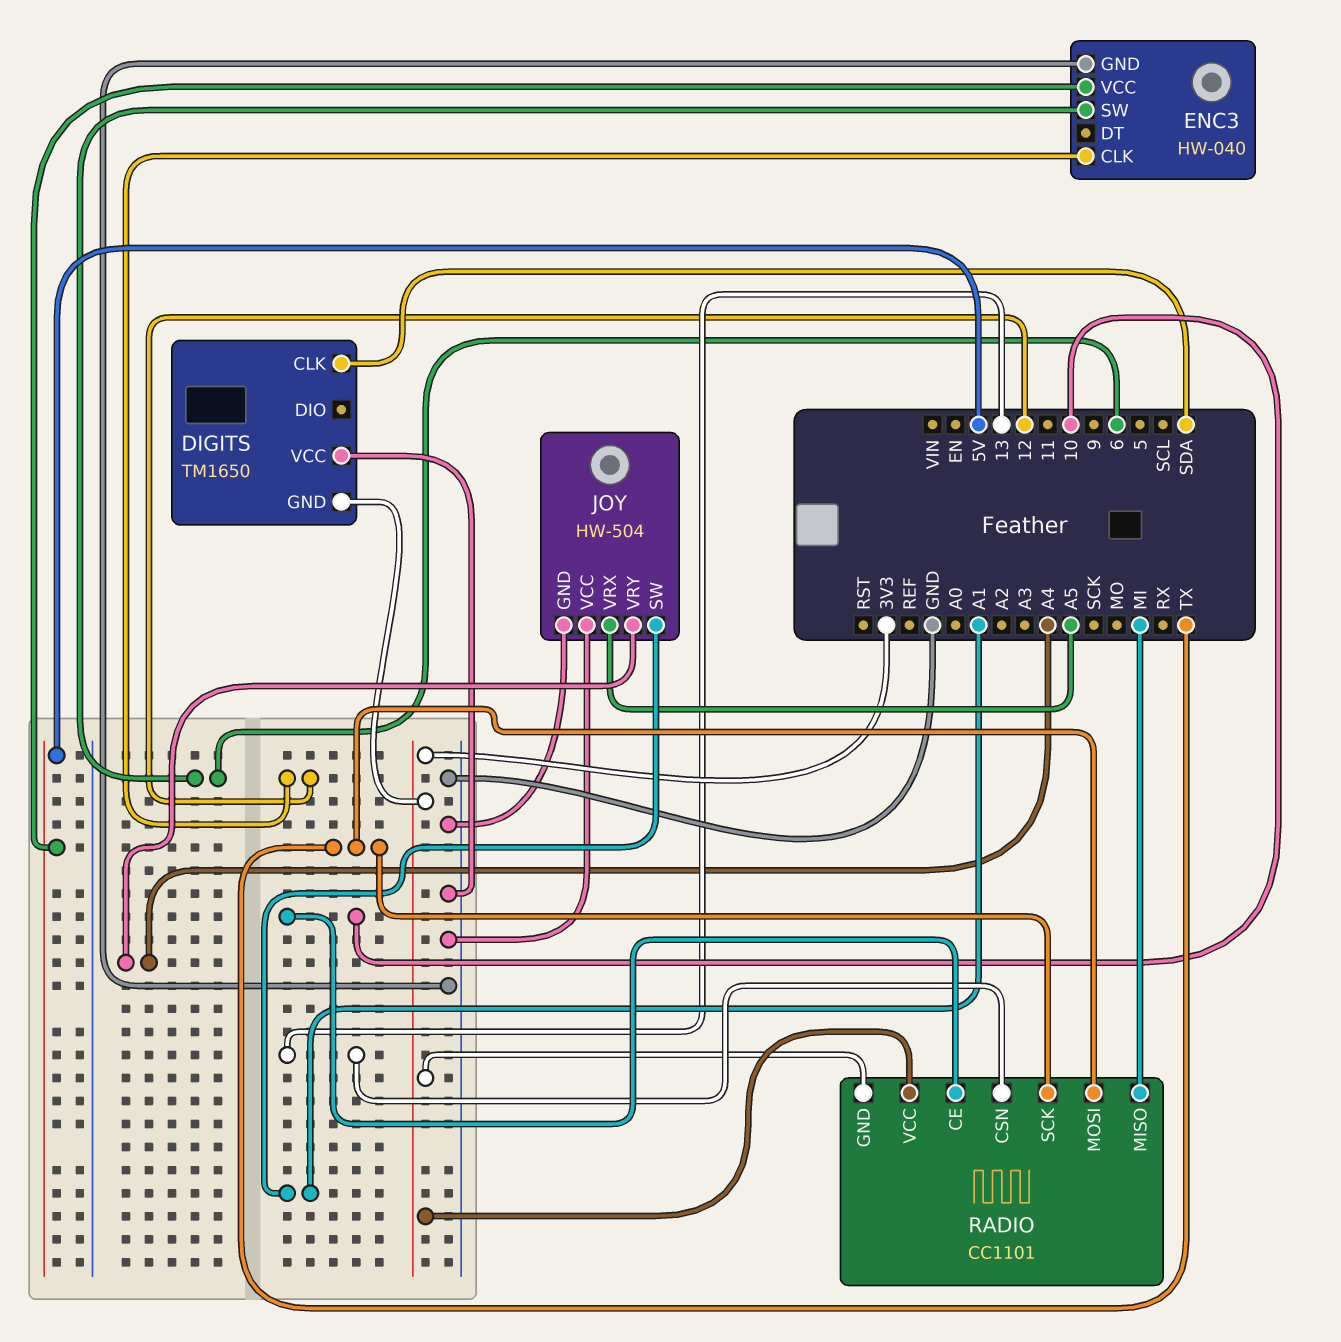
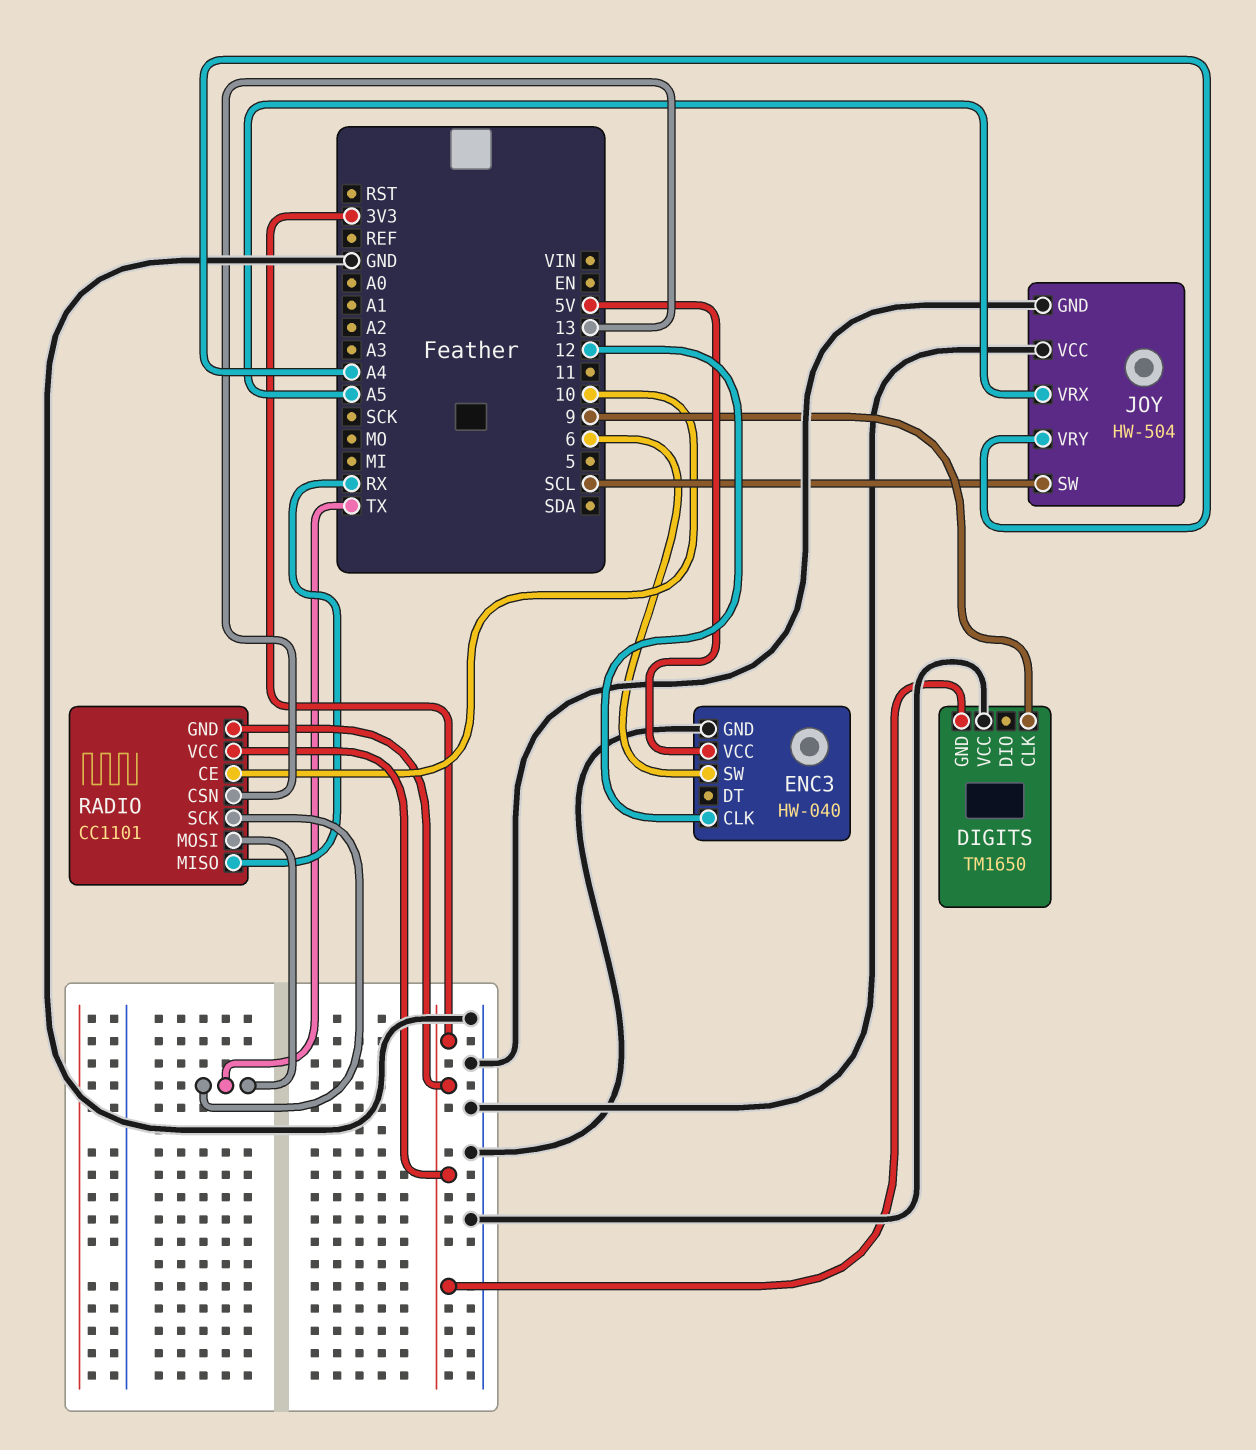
DIGITS pin CLK: SDA -> 9
JOY pin SW: A1 -> SCL
RADIO pin MISO: MI -> RX

